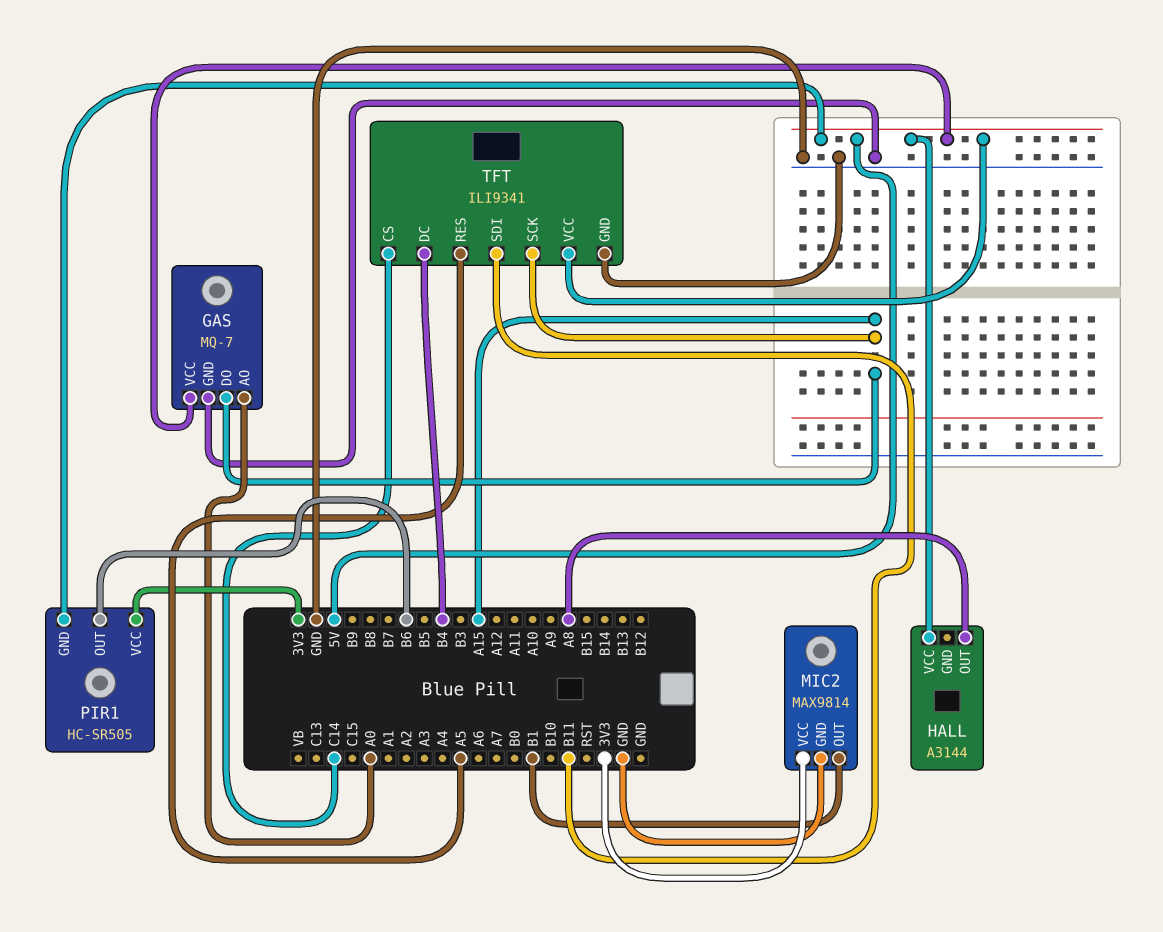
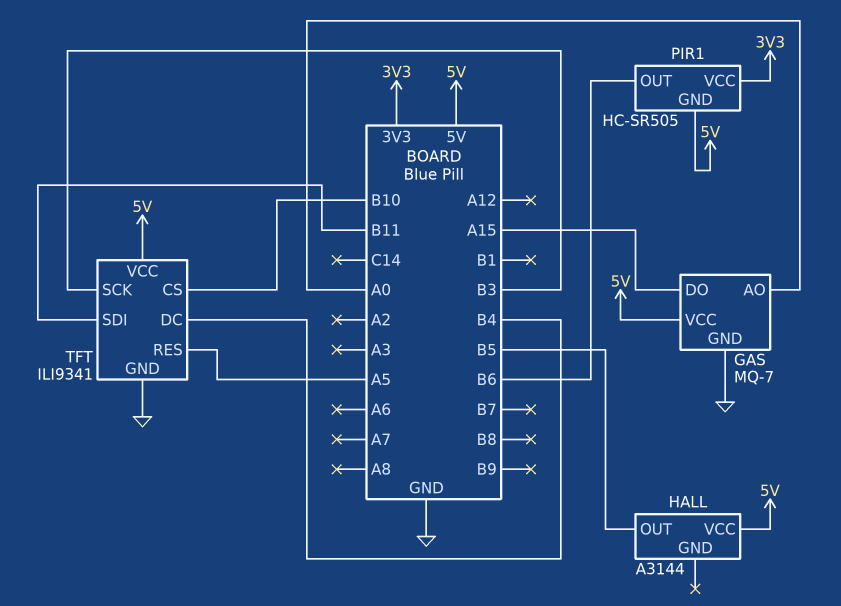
HALL pin OUT: A8 -> B5
MIC2: MAX9814 -> none
MIC2 pin GND: GND -> none
MIC2 pin OUT: B1 -> none
MIC2 pin VCC: 3V3 -> none
TFT pin CS: C14 -> B10
TFT pin SCK: A15 -> B3

